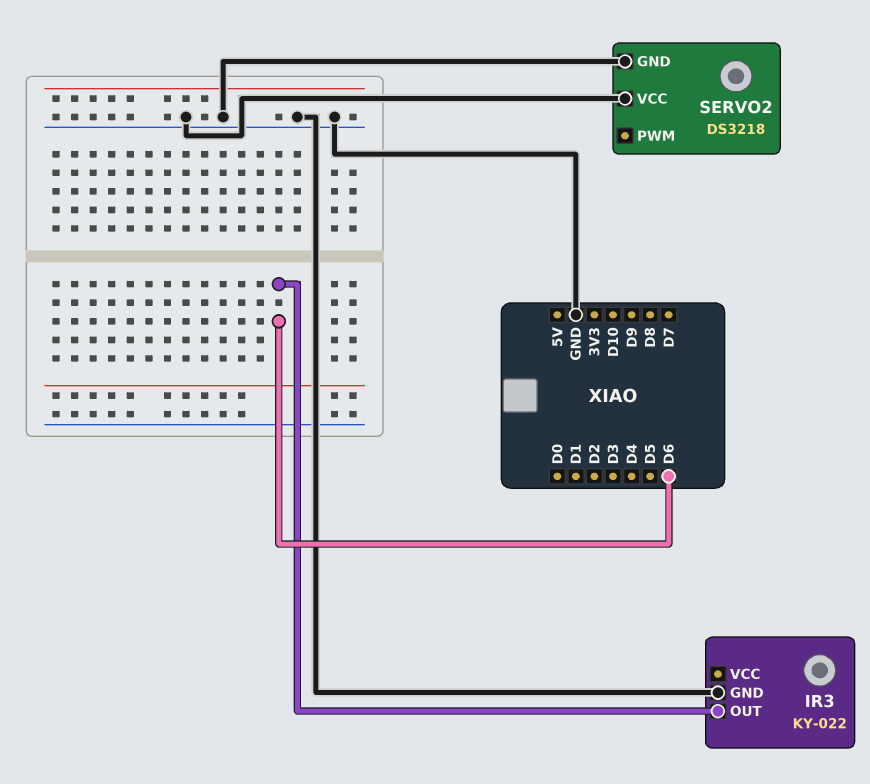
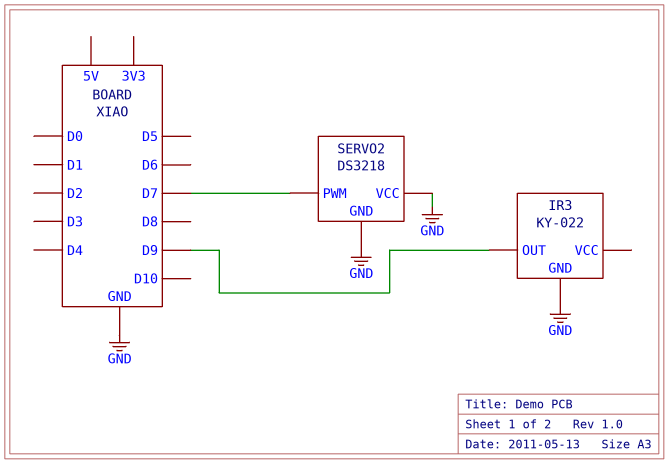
IR3 pin OUT: D6 -> D9
SERVO2 pin PWM: none -> D7

